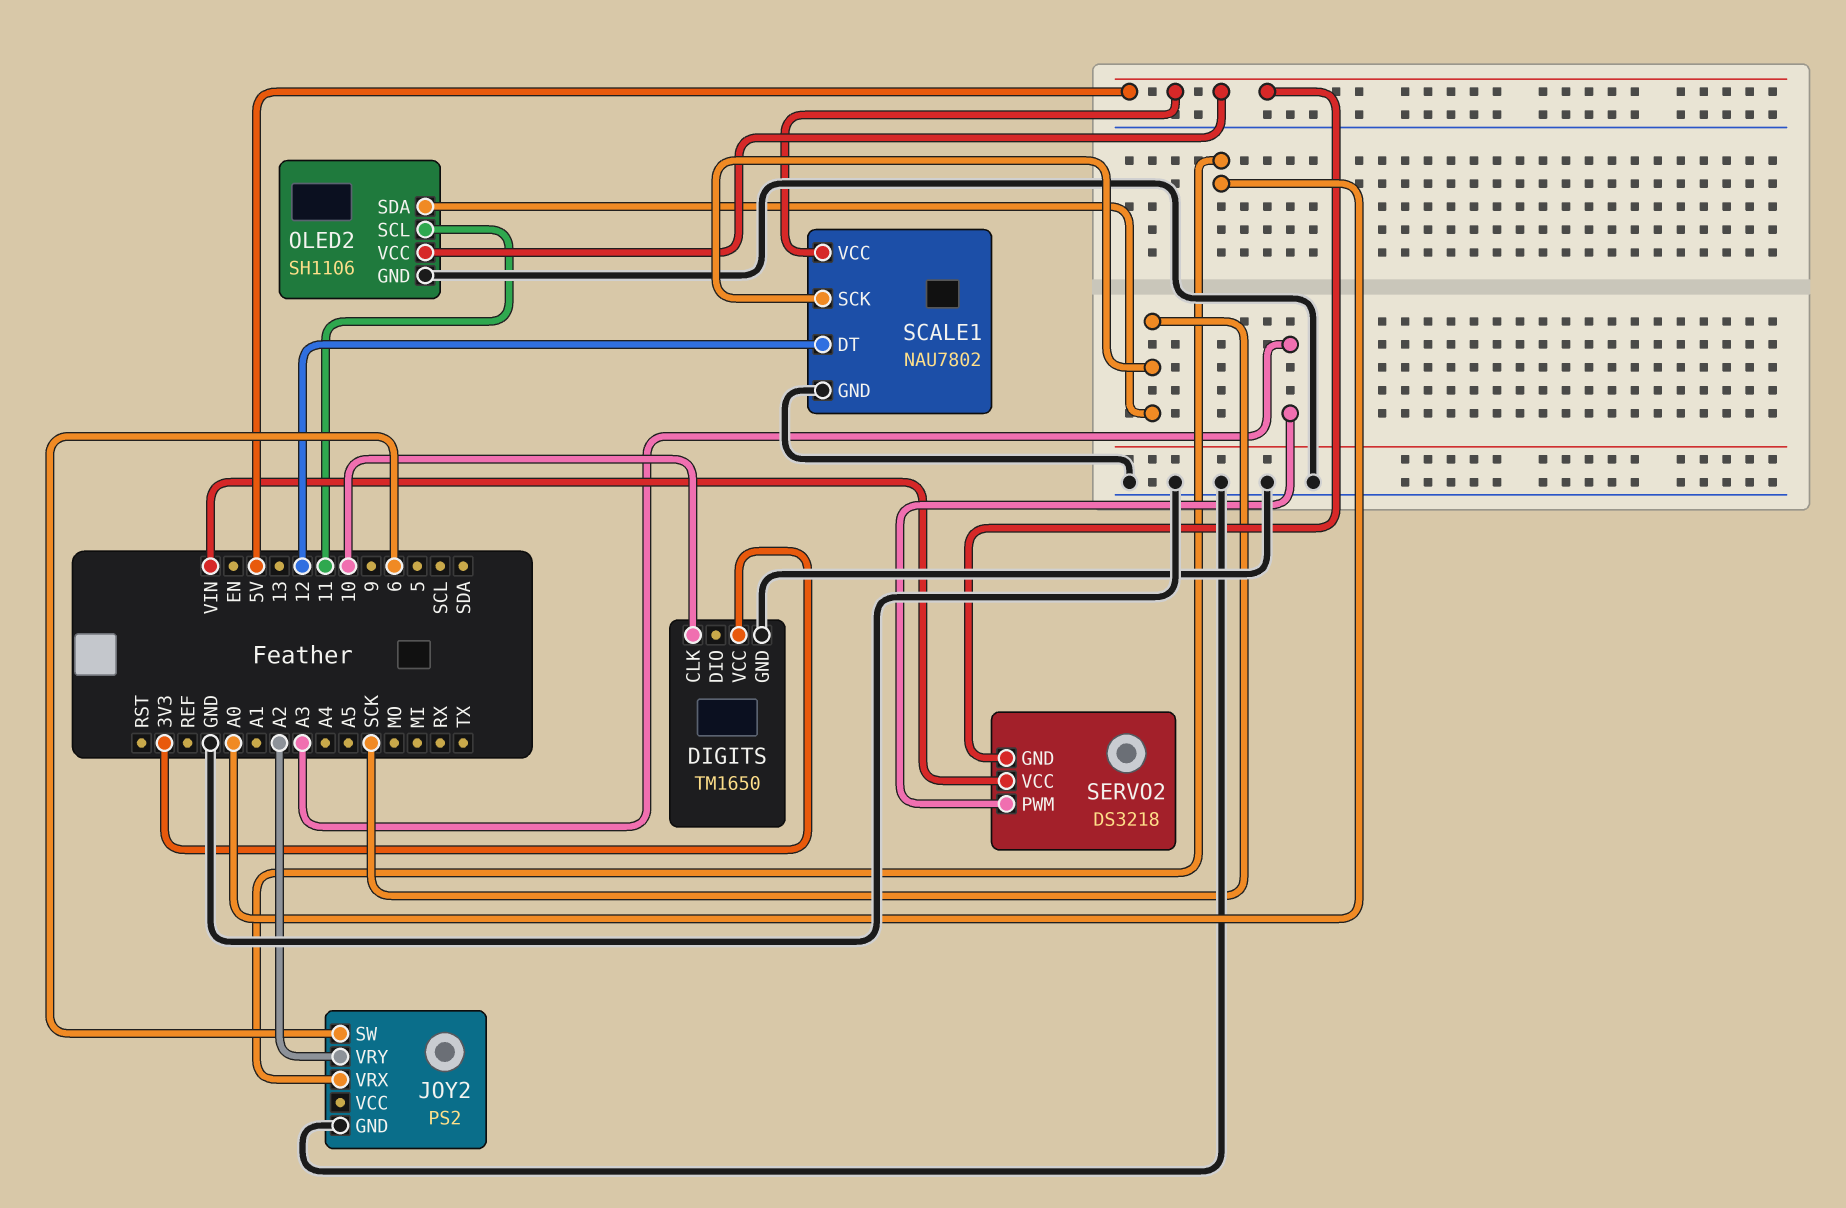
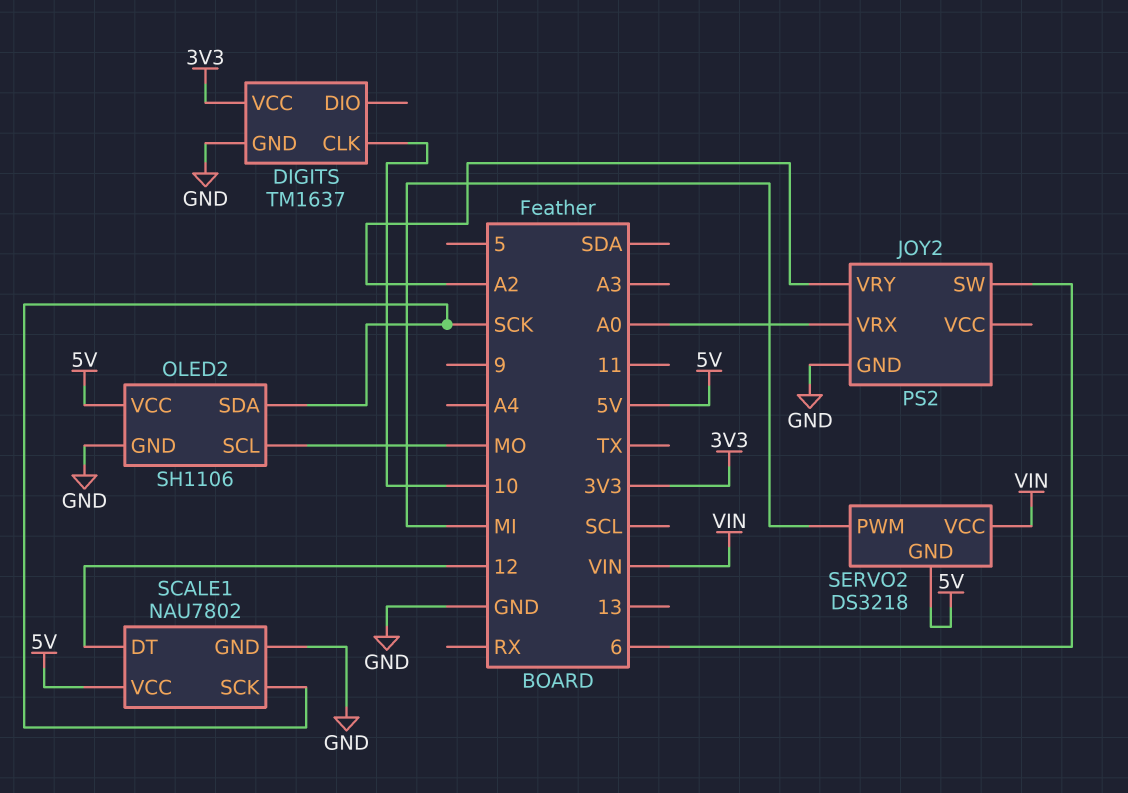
DIGITS: TM1650 -> TM1637
OLED2 pin SCL: 11 -> MO
SERVO2 pin PWM: A3 -> MI

